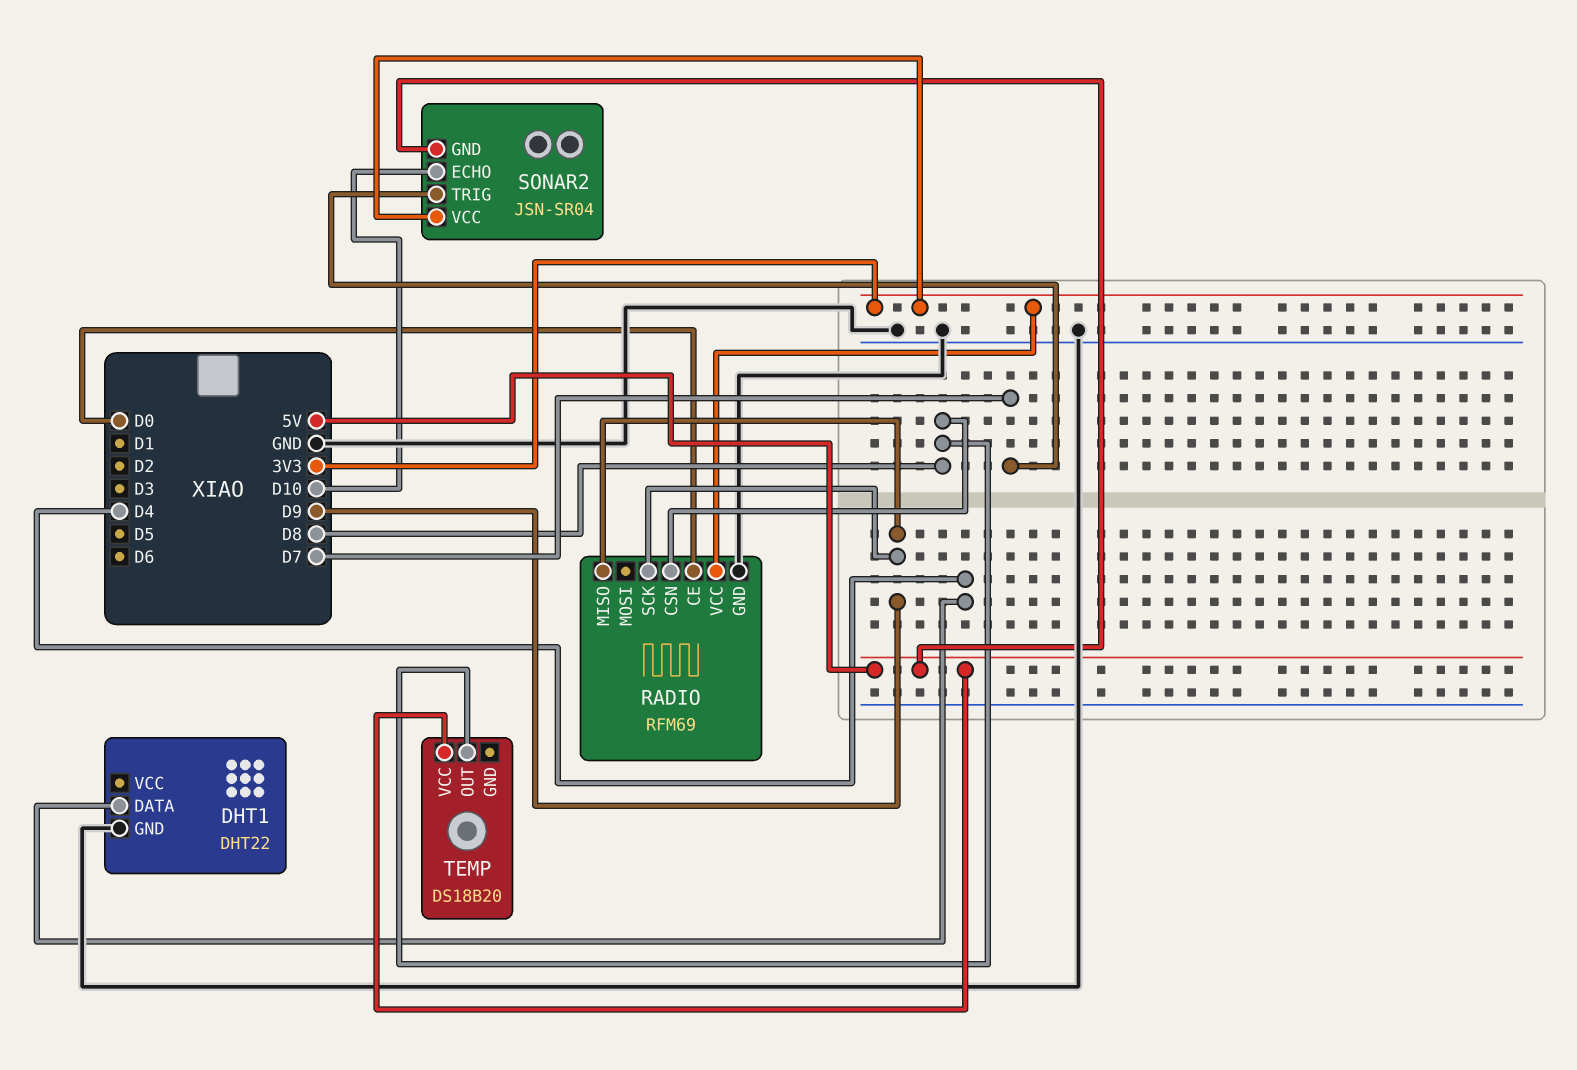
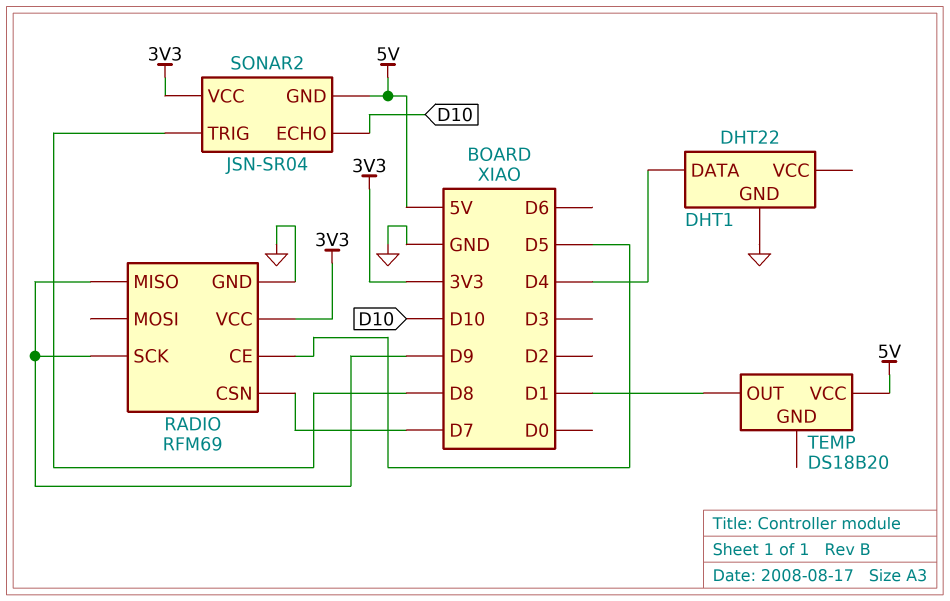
RADIO pin CE: D0 -> D5
RADIO pin CSN: D8 -> D7
SONAR2 pin TRIG: D7 -> D8
TEMP pin OUT: D8 -> D1

